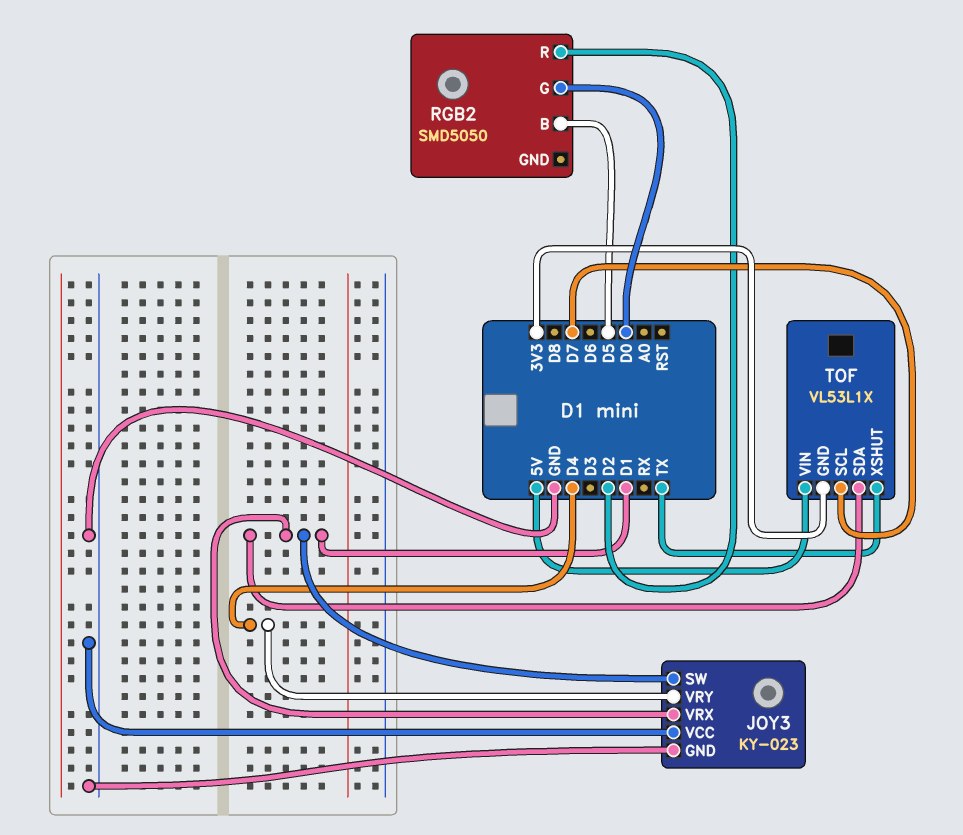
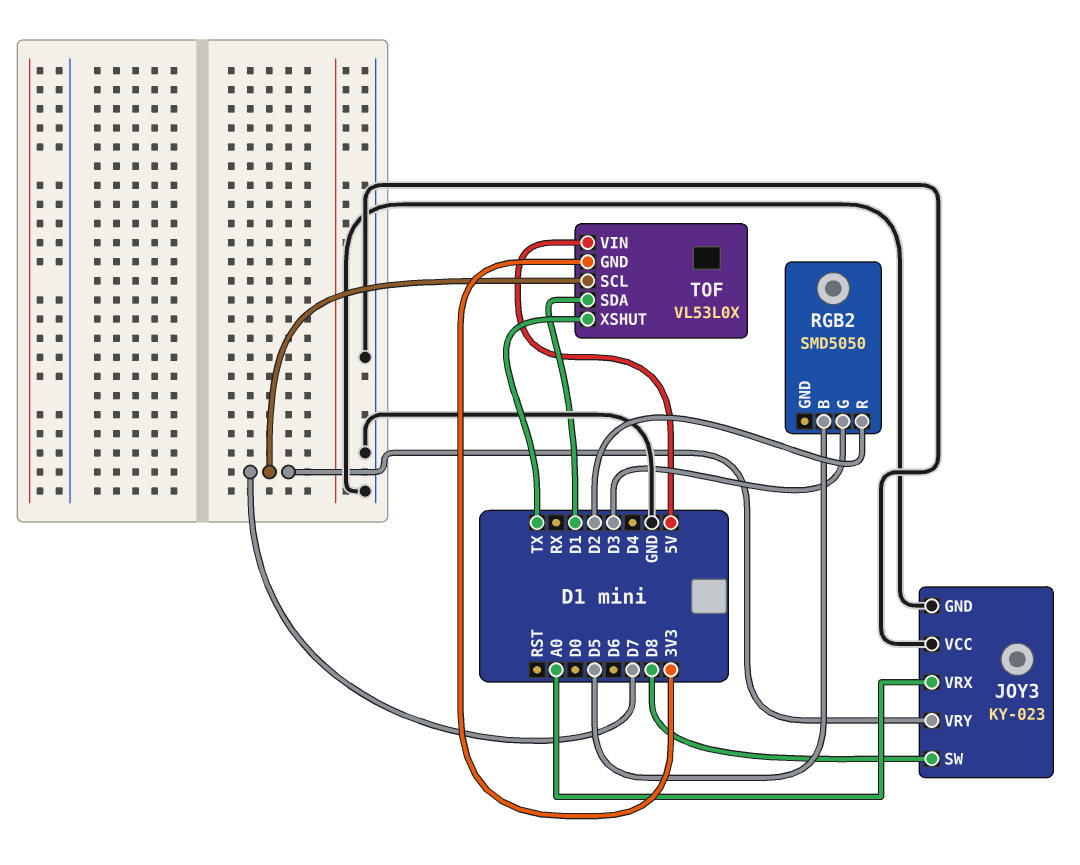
JOY3 pin SW: D1 -> D8
JOY3 pin VRX: D1 -> A0
JOY3 pin VRY: D4 -> D7
RGB2 pin G: D0 -> D3
TOF: VL53L1X -> VL53L0X

